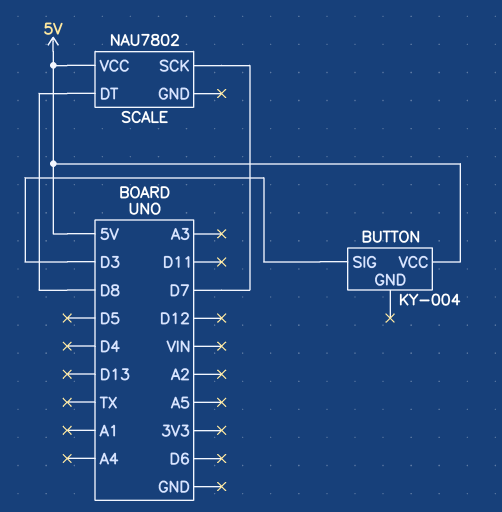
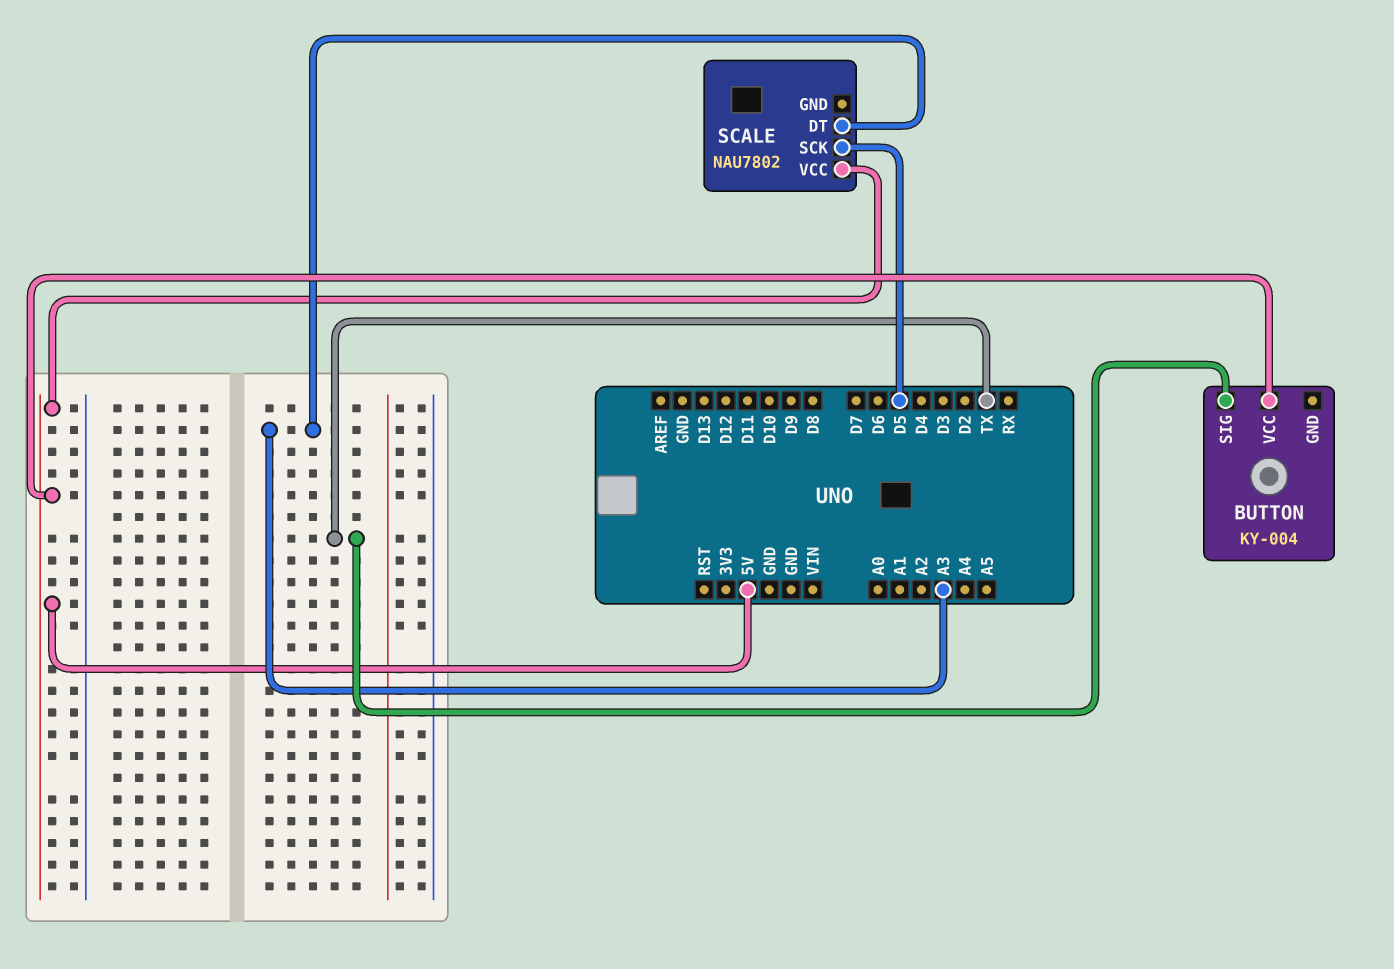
BUTTON pin SIG: D3 -> TX
SCALE pin DT: D8 -> A3
SCALE pin SCK: D7 -> D5

